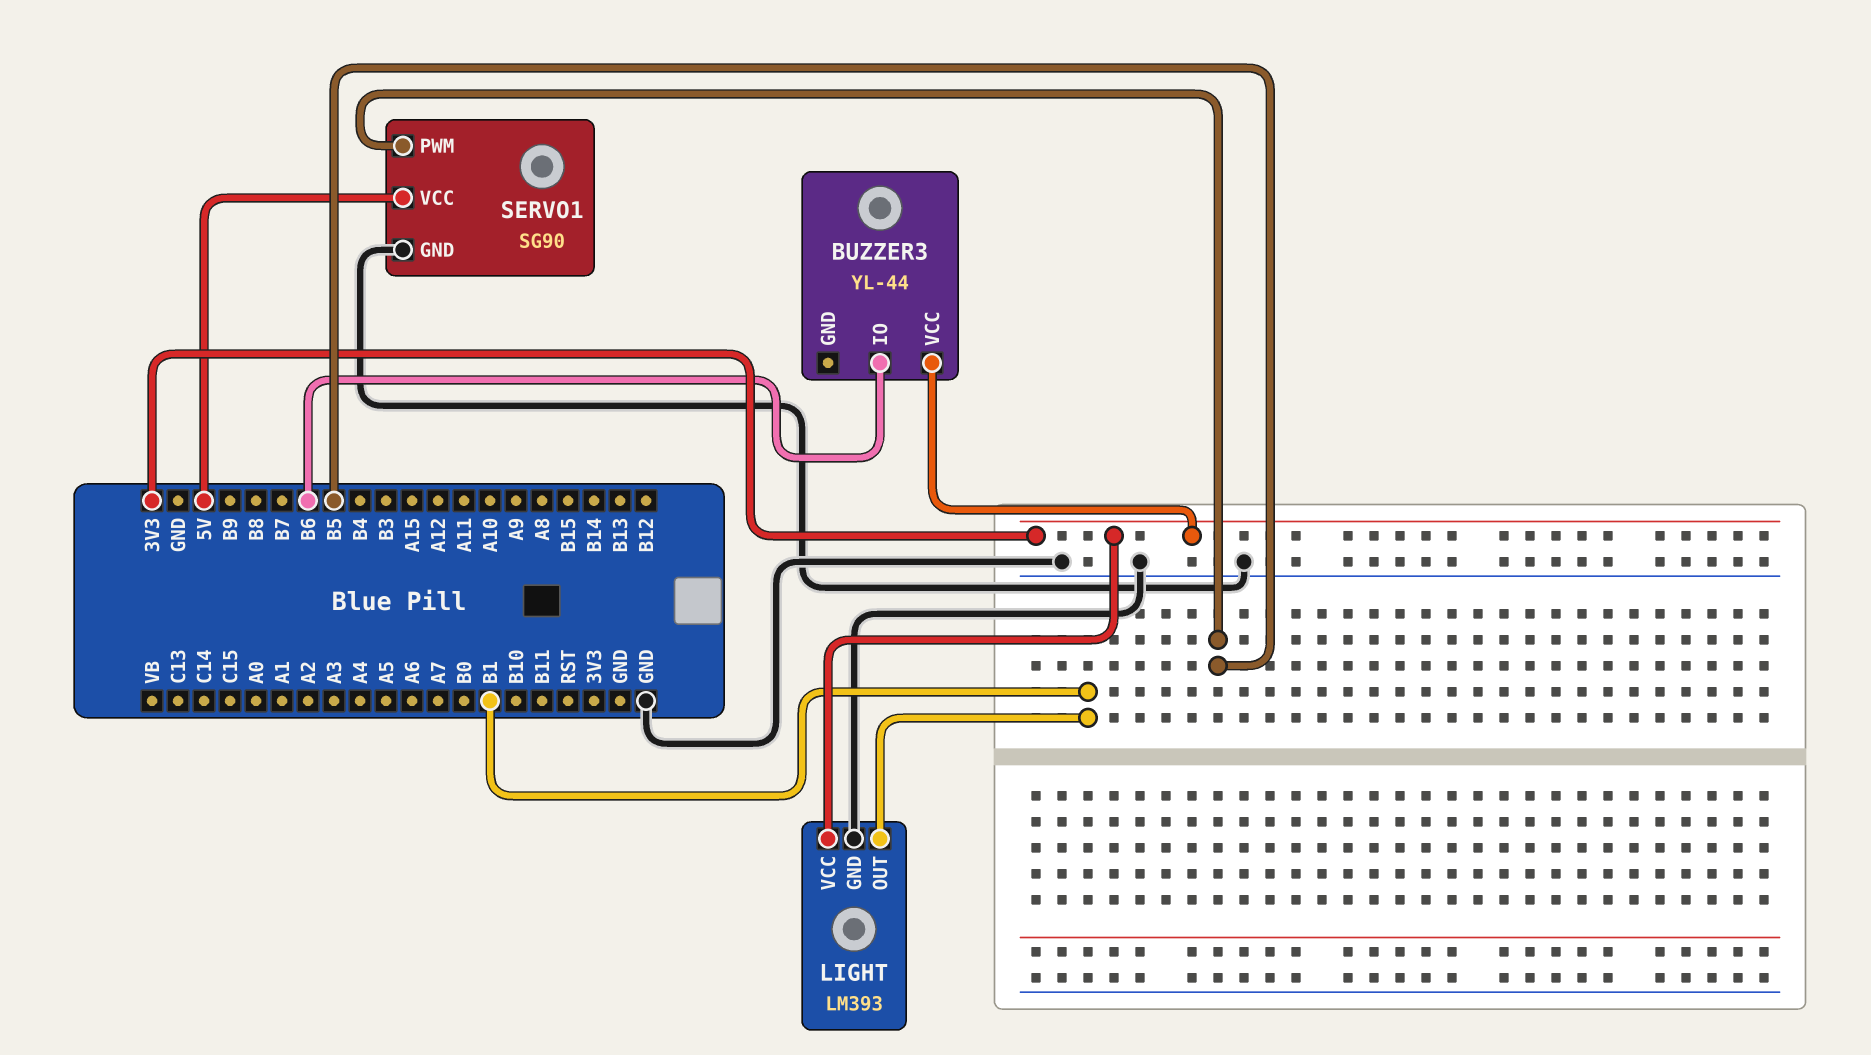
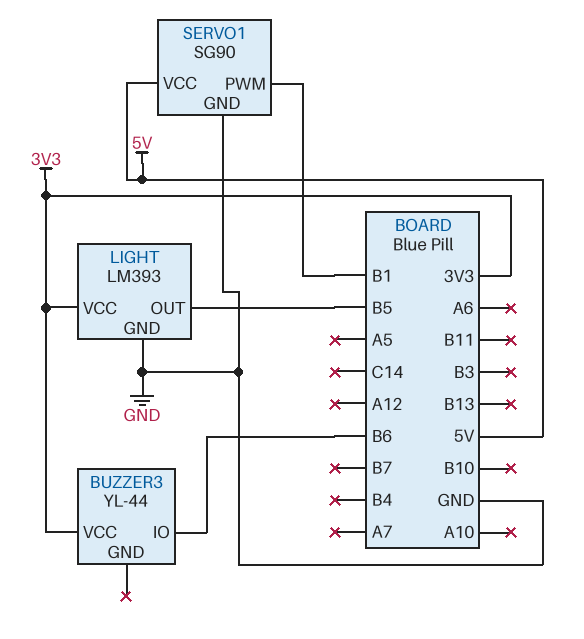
LIGHT pin OUT: B1 -> B5
SERVO1 pin PWM: B5 -> B1

